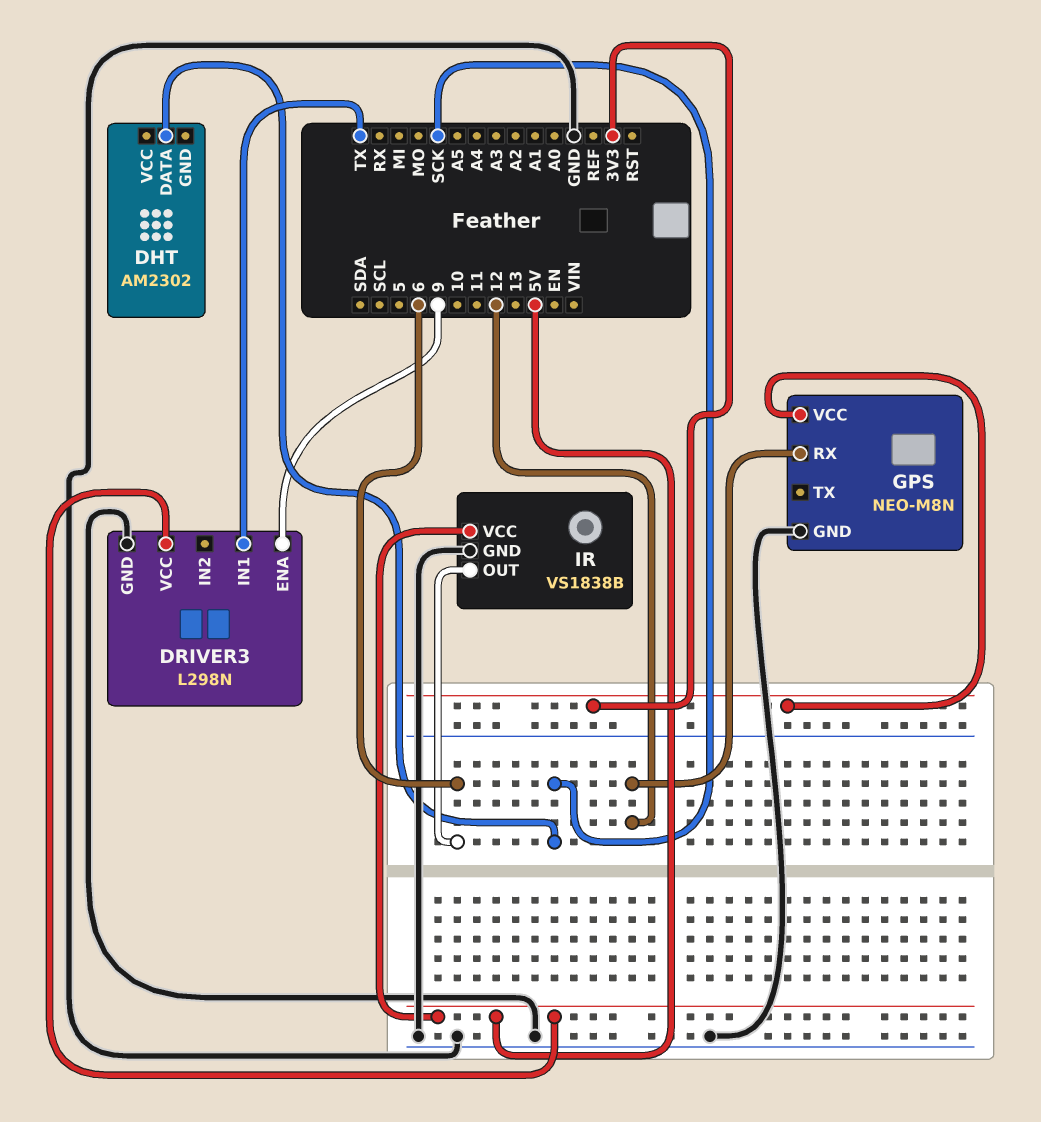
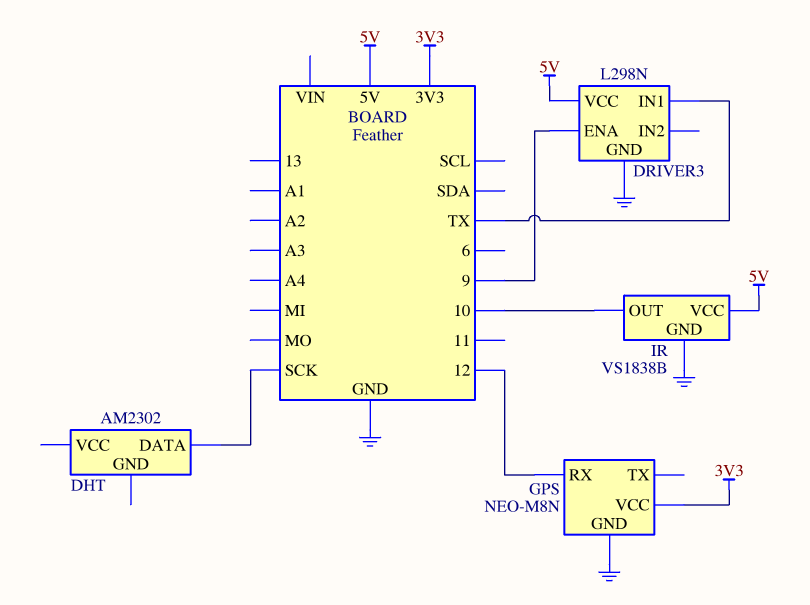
IR pin OUT: 6 -> 10

